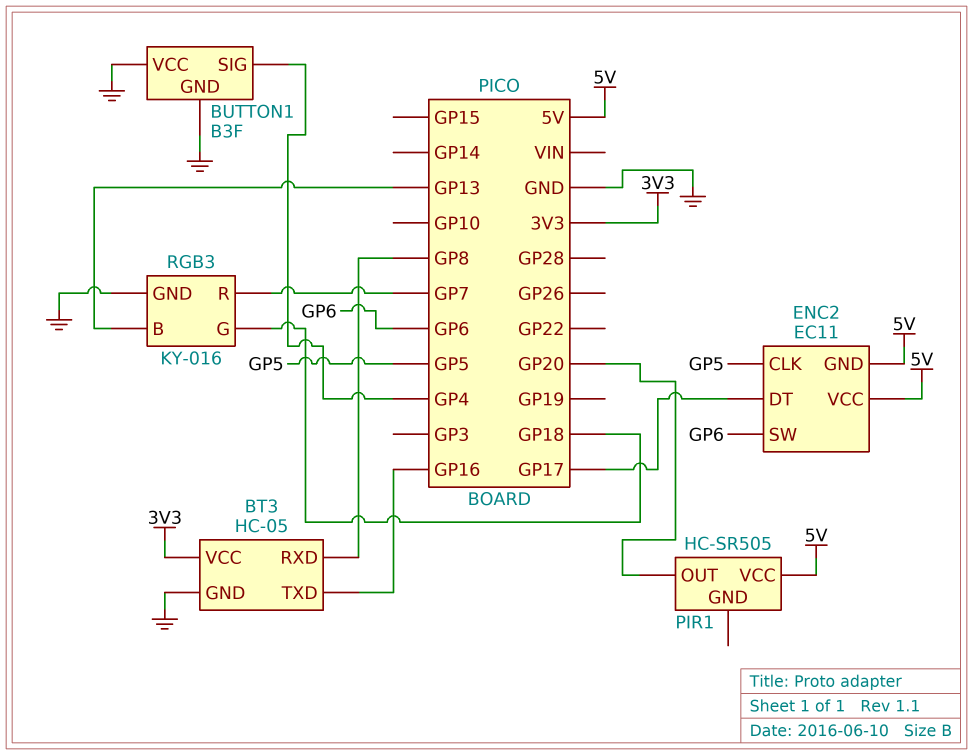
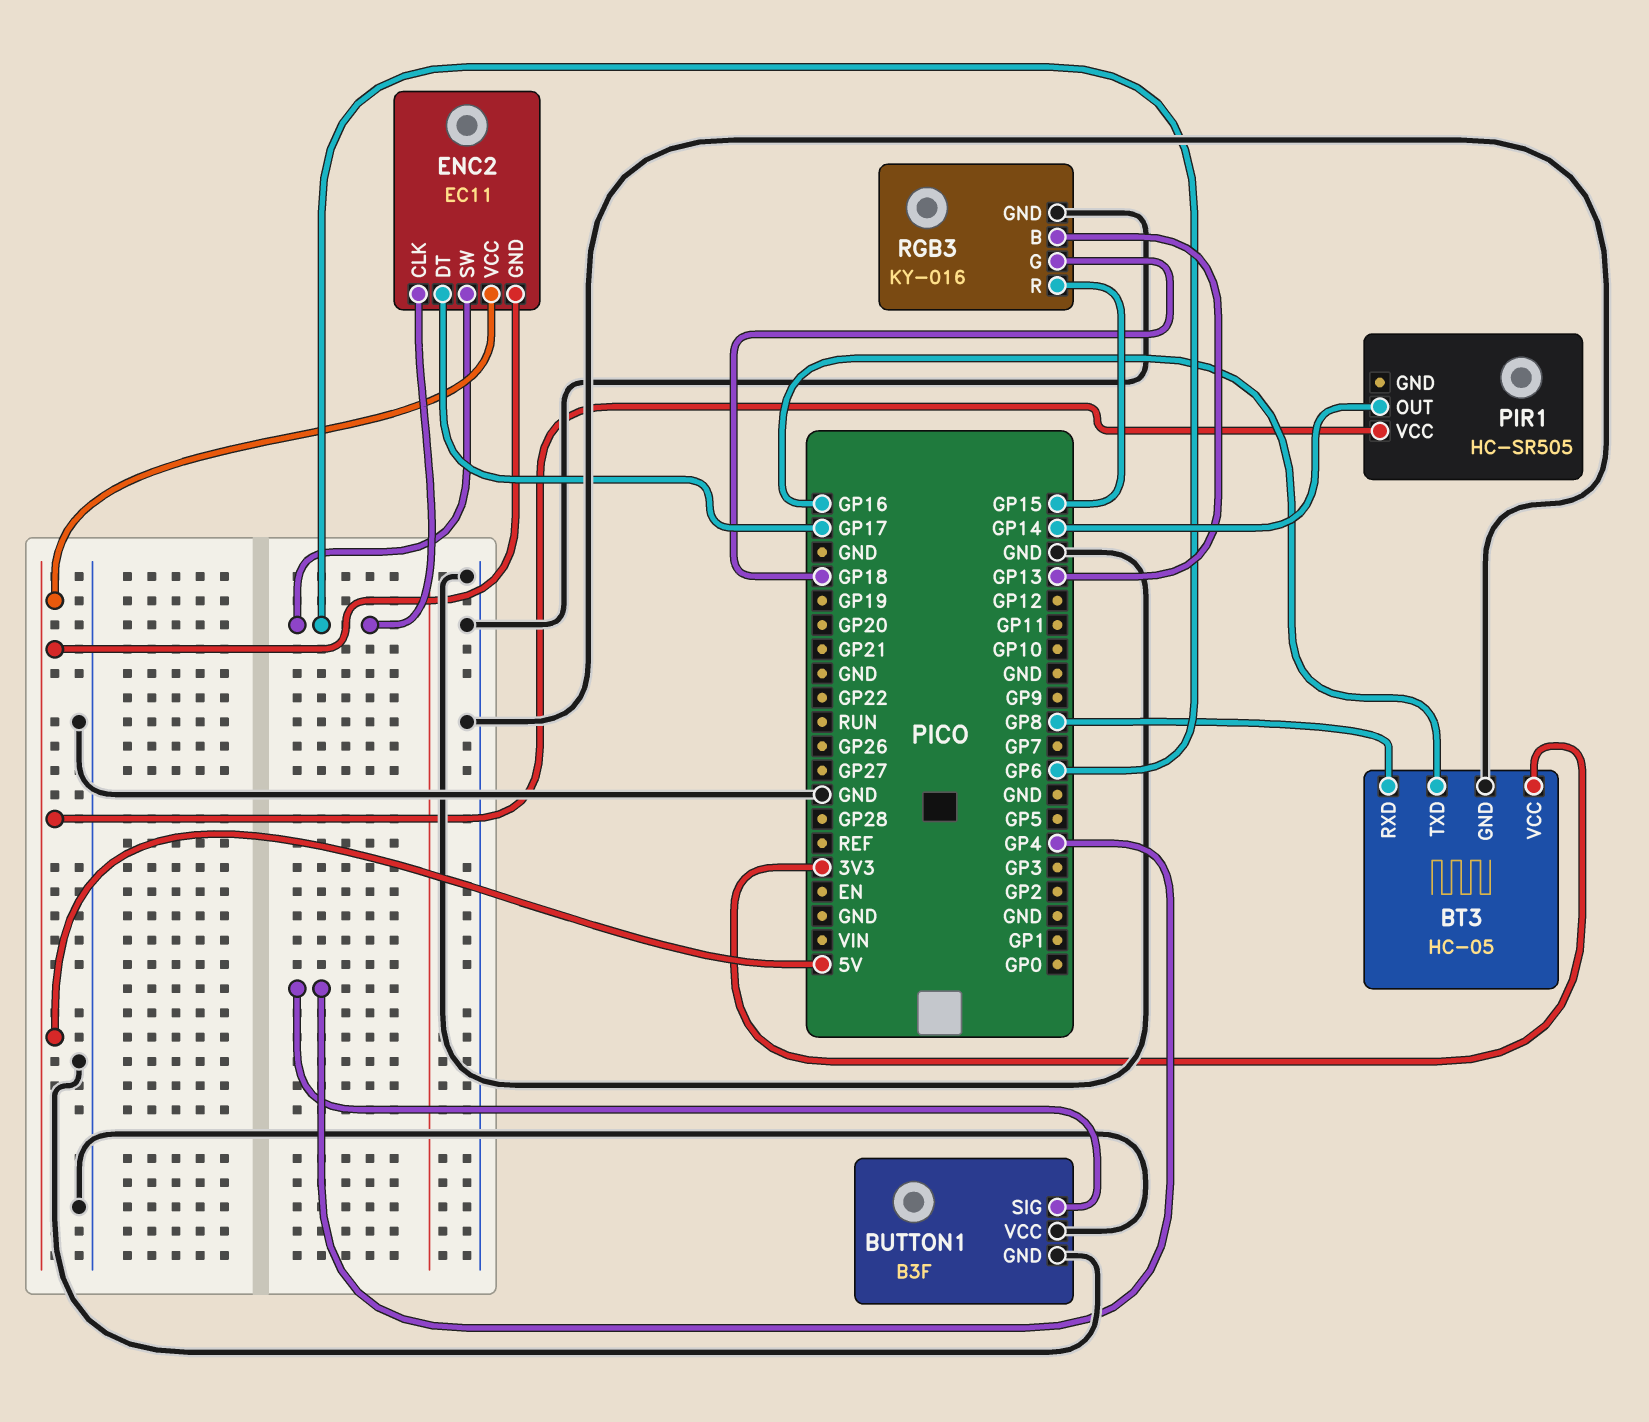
ENC2 pin CLK: GP5 -> GP6
PIR1 pin OUT: GP20 -> GP14
RGB3 pin R: GP7 -> GP15

